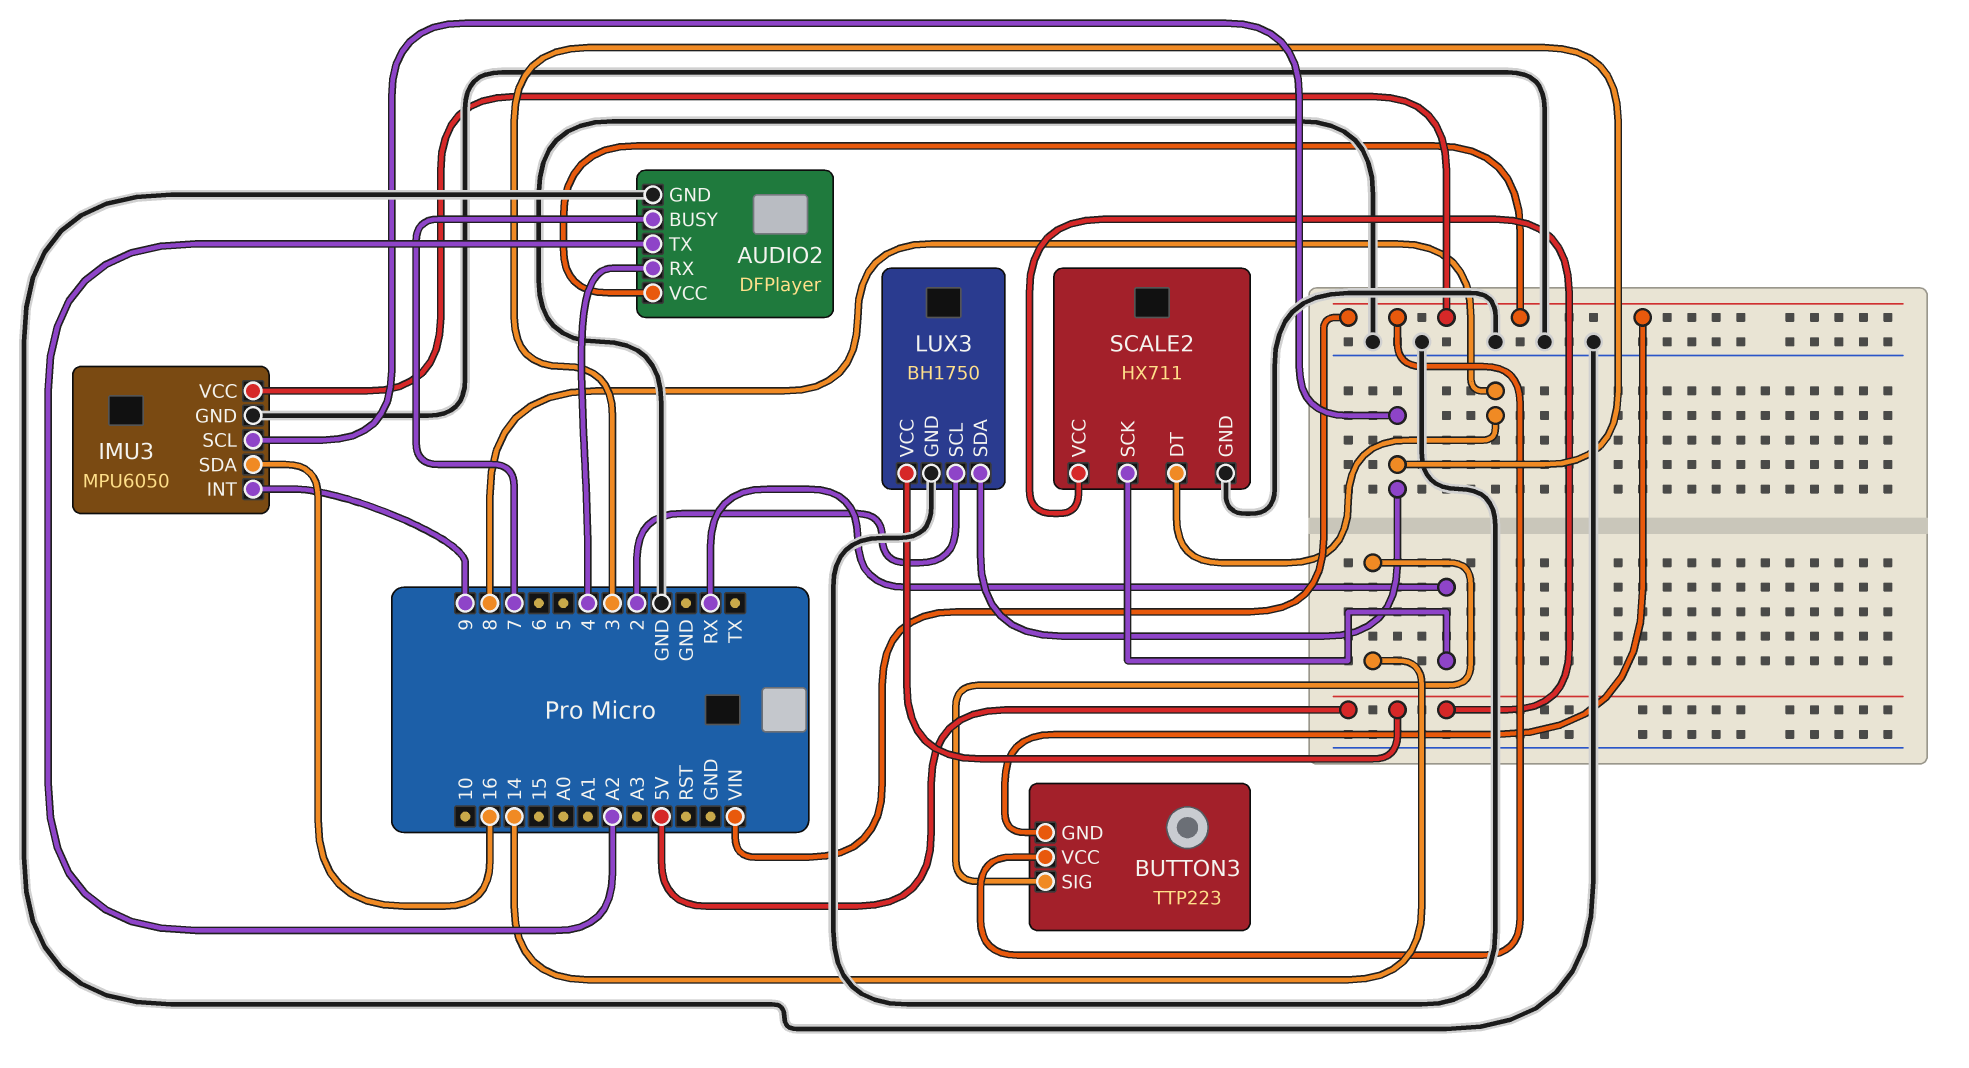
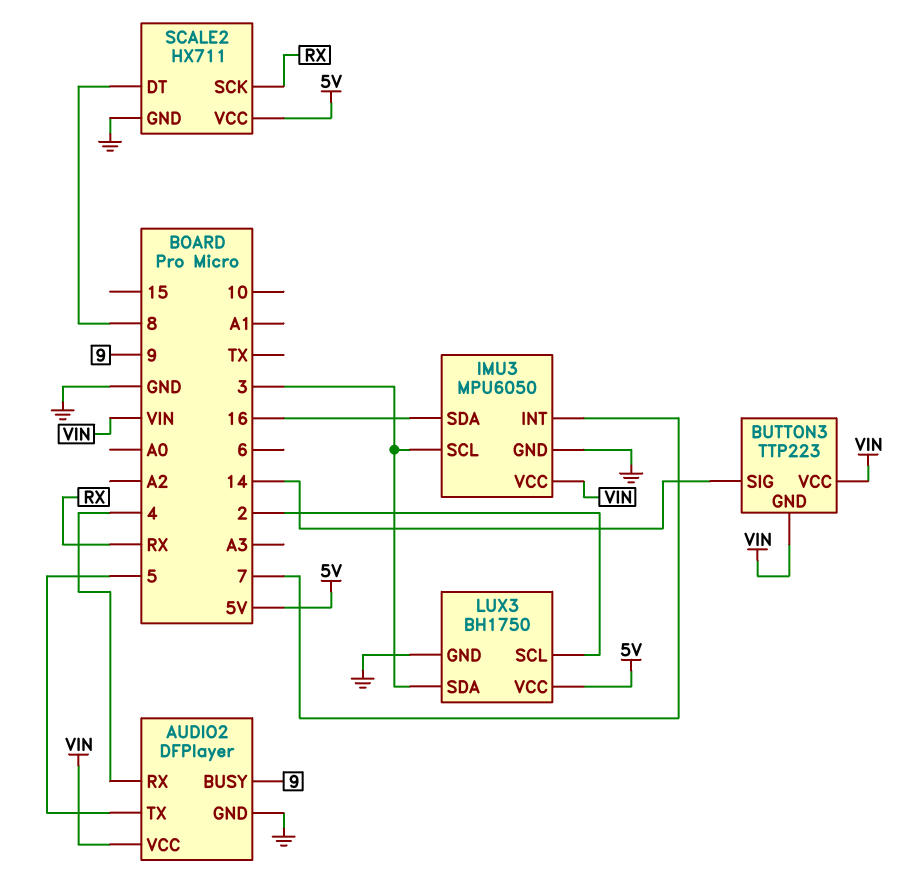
AUDIO2 pin BUSY: 7 -> 9
AUDIO2 pin TX: A2 -> 5
IMU3 pin INT: 9 -> 7

